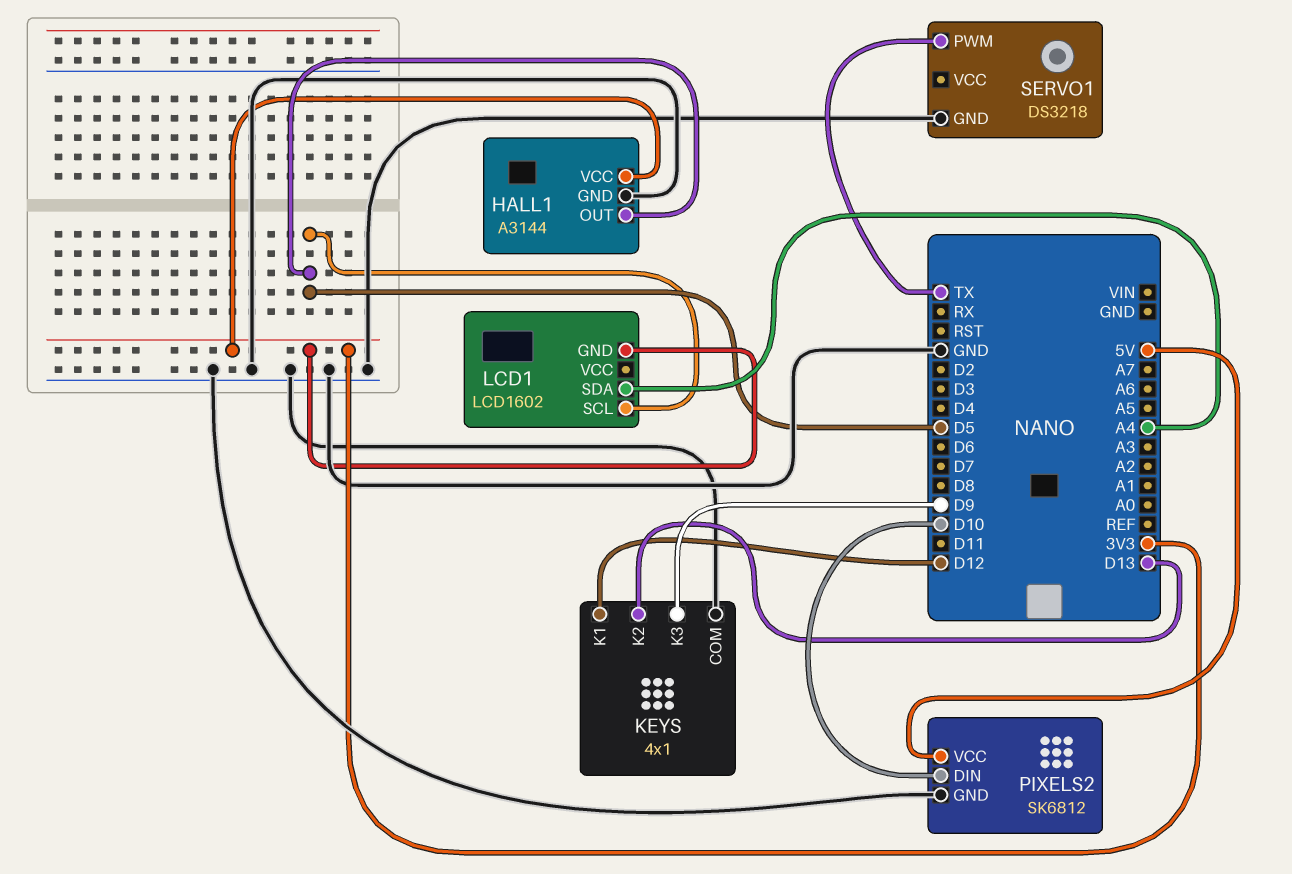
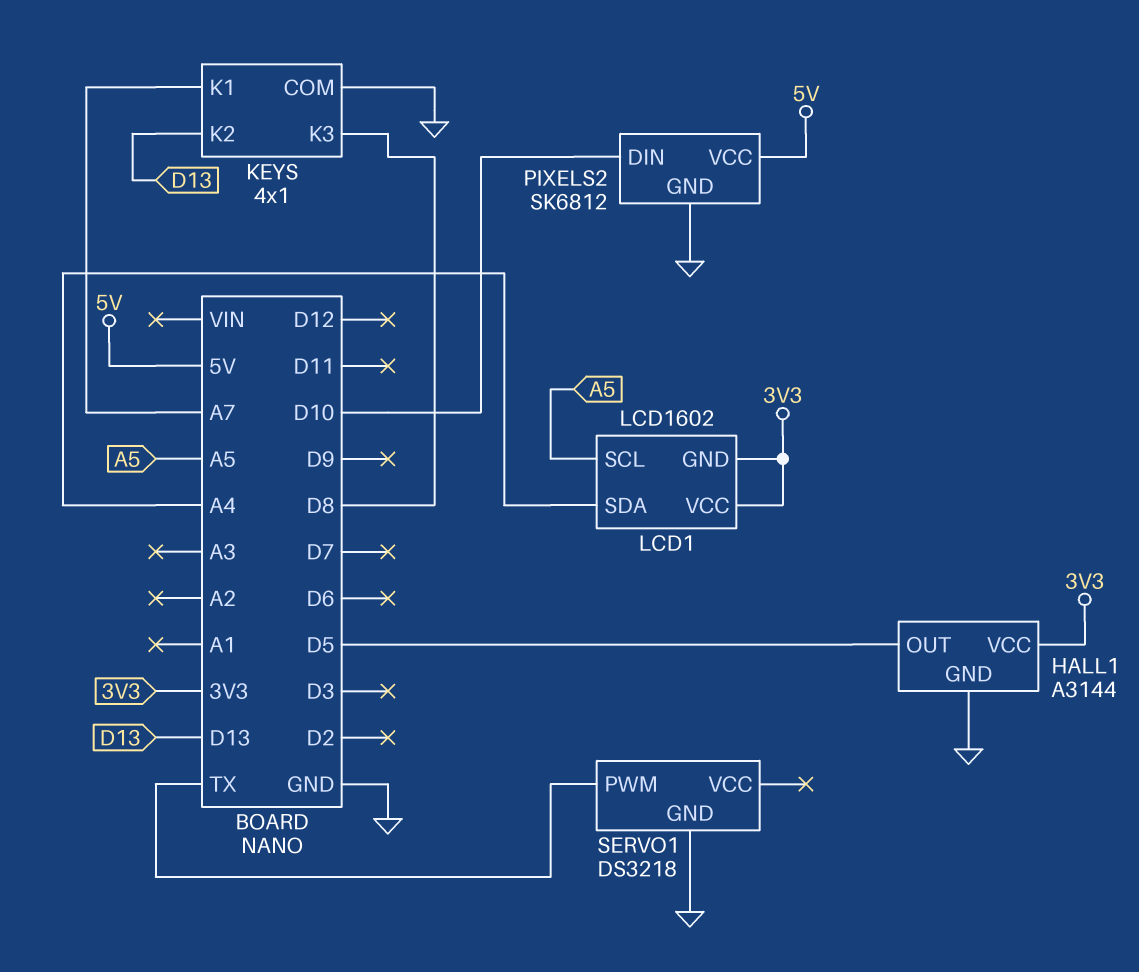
KEYS pin K1: D12 -> A7
KEYS pin K3: D9 -> D8
LCD1 pin SCL: D5 -> A5
LCD1 pin VCC: none -> 3V3

